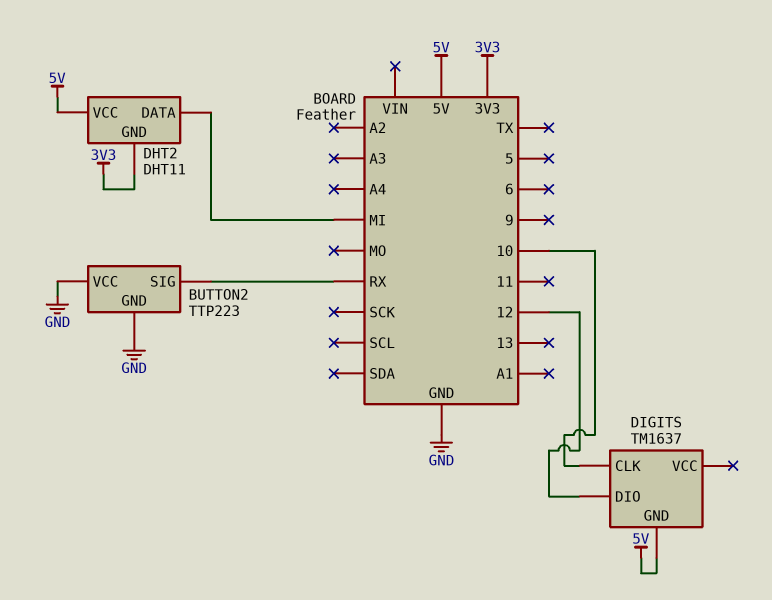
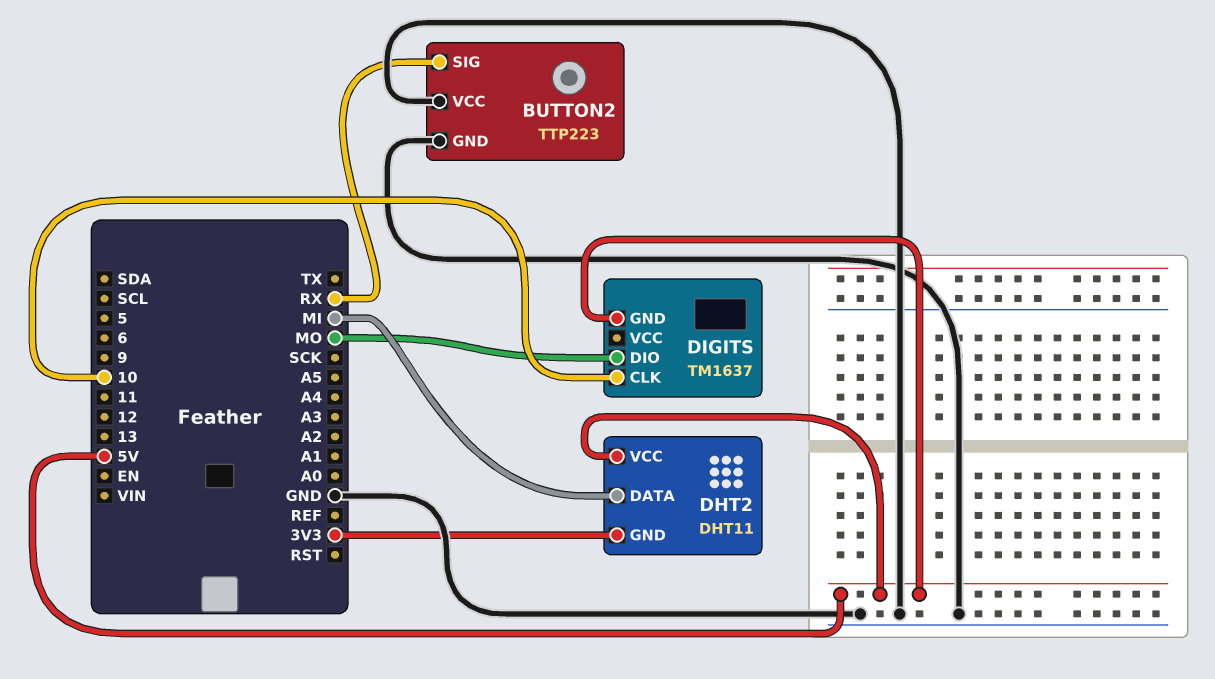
DIGITS pin DIO: 12 -> MO

